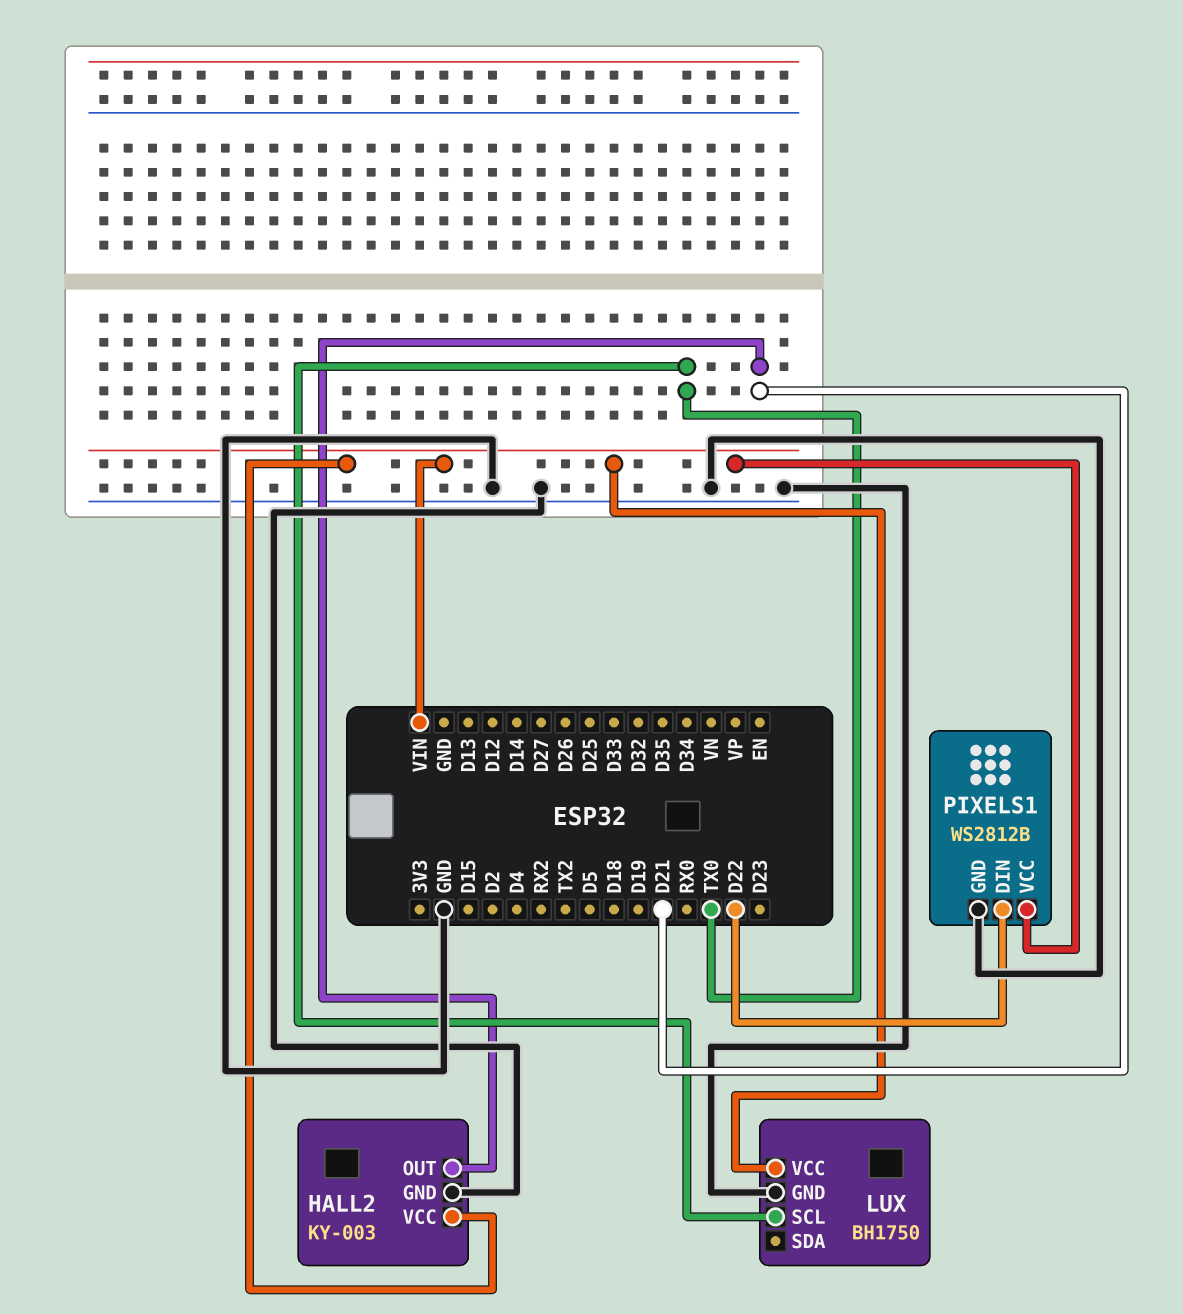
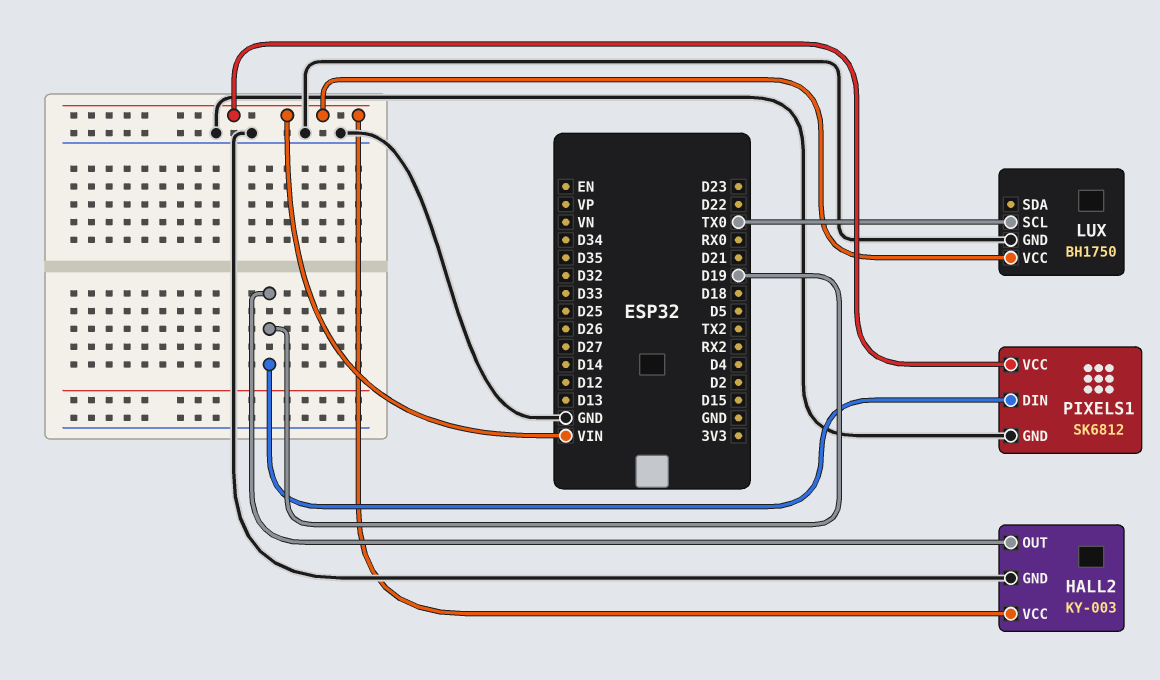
HALL2 pin OUT: D21 -> D19
PIXELS1: WS2812B -> SK6812
PIXELS1 pin DIN: D22 -> D19

